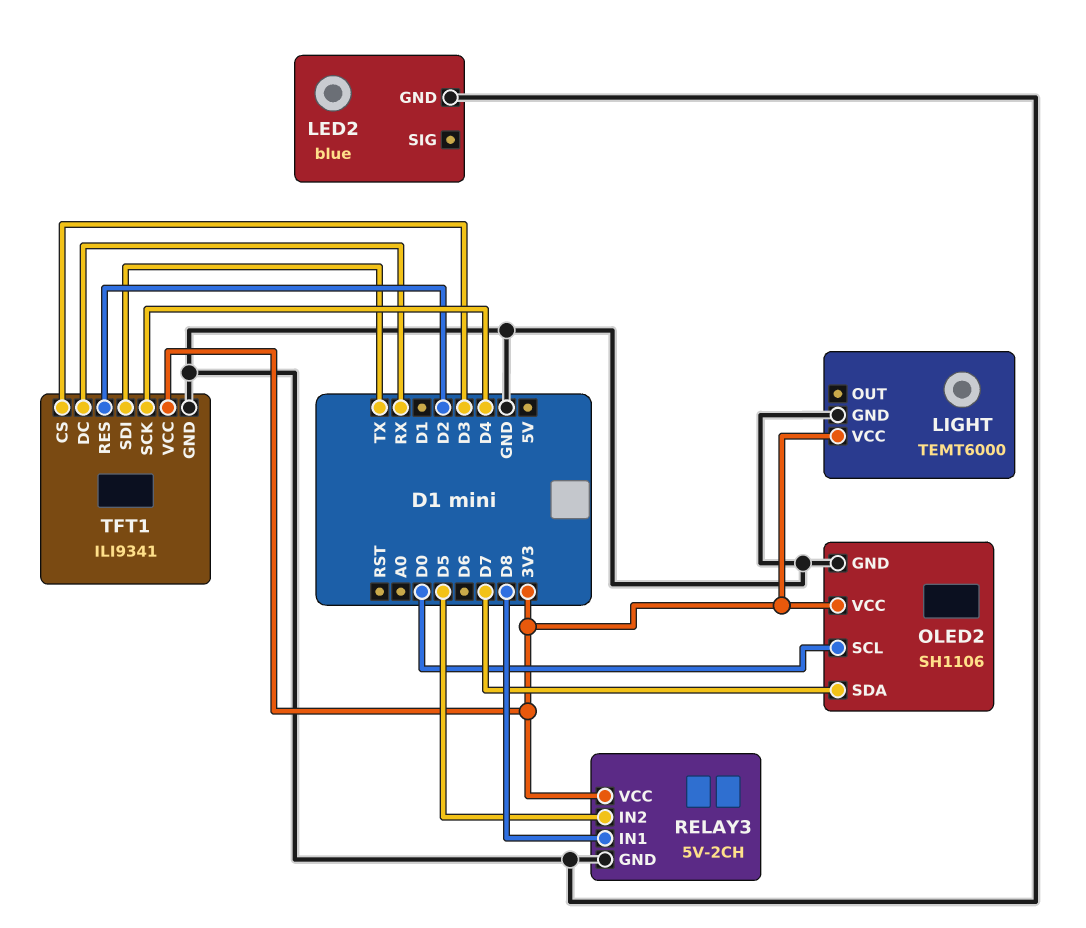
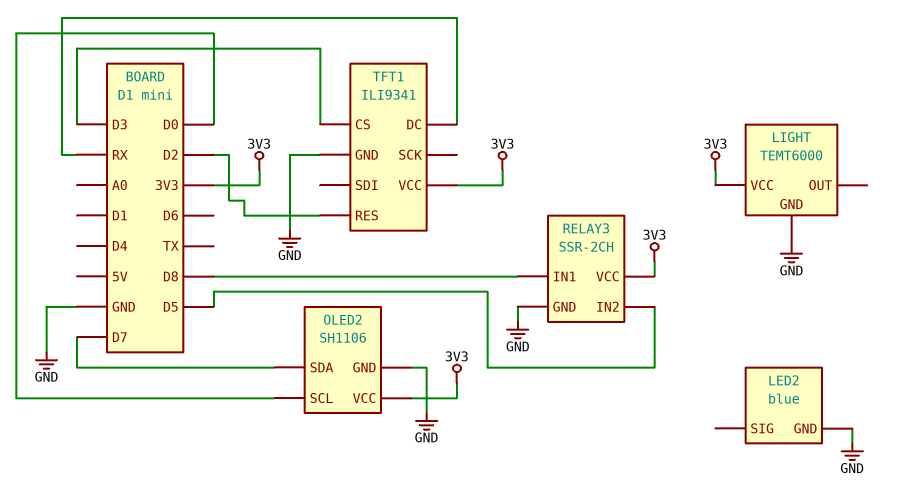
RELAY3: 5V-2CH -> SSR-2CH
TFT1 pin SCK: D4 -> none
TFT1 pin SDI: TX -> none

